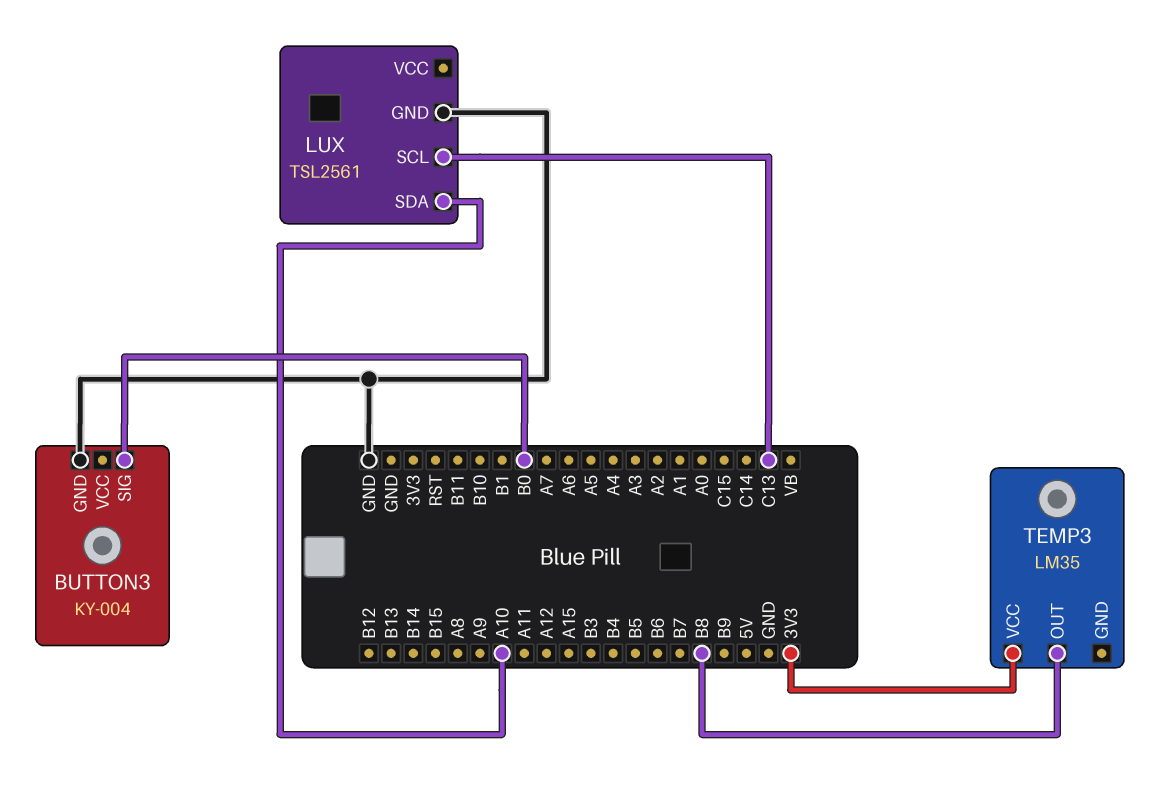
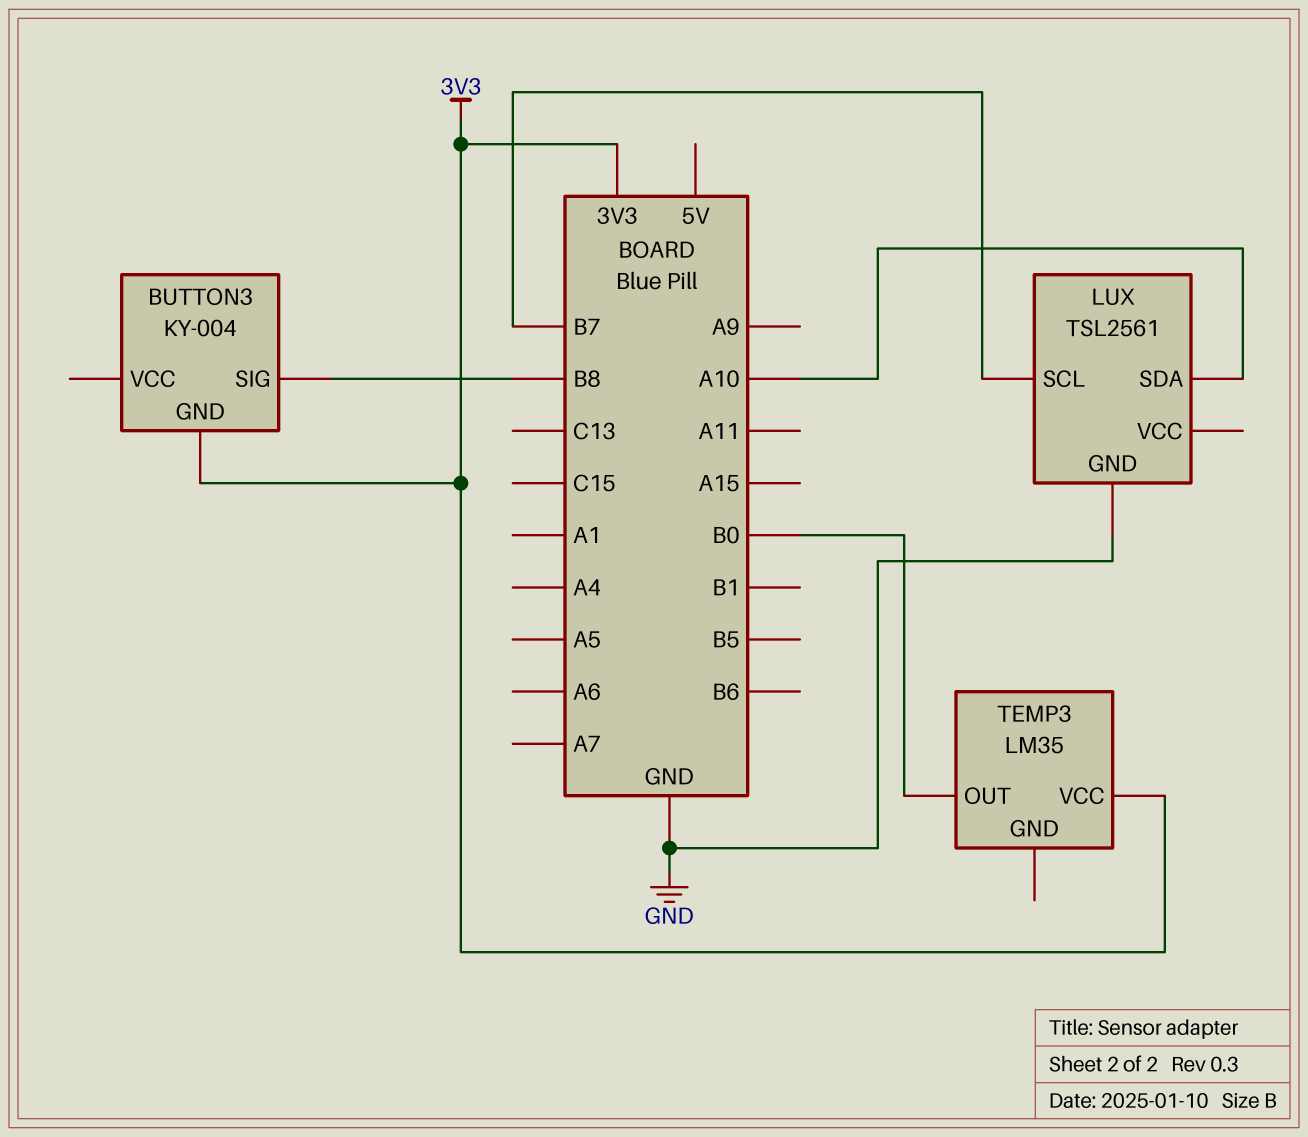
BUTTON3 pin GND: GND -> 3V3
BUTTON3 pin SIG: B0 -> B8
LUX pin SCL: C13 -> B7
TEMP3 pin OUT: B8 -> B0

